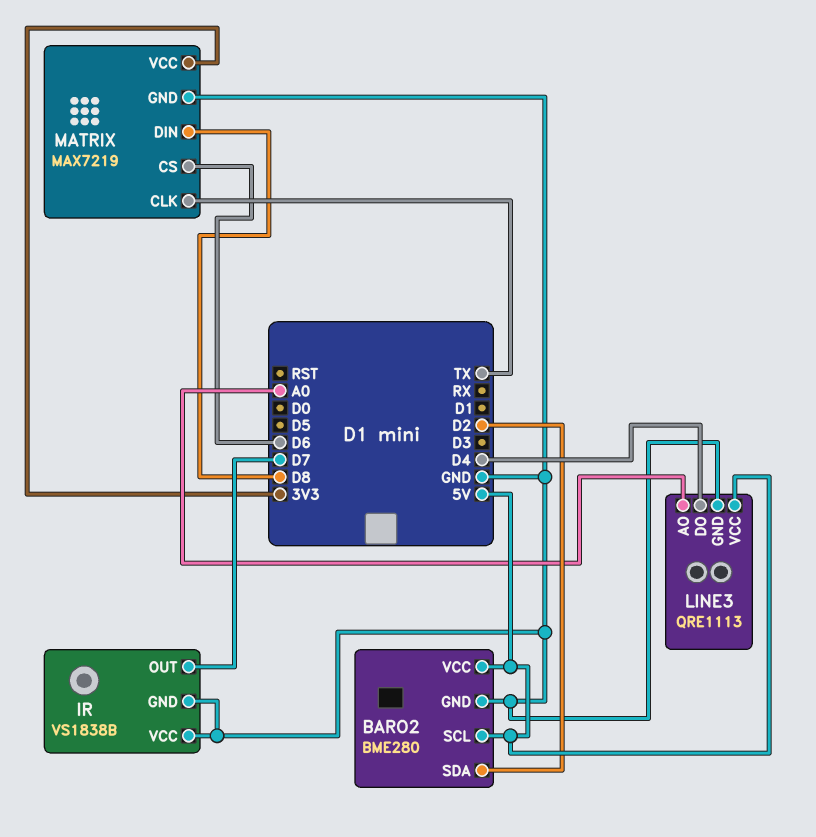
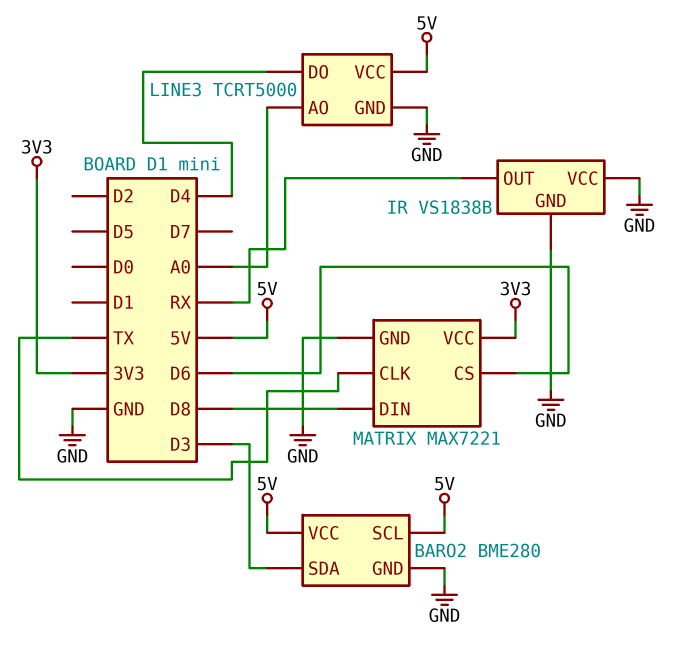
BARO2 pin SDA: D2 -> D3
IR pin OUT: D7 -> RX
LINE3: QRE1113 -> TCRT5000
MATRIX: MAX7219 -> MAX7221

